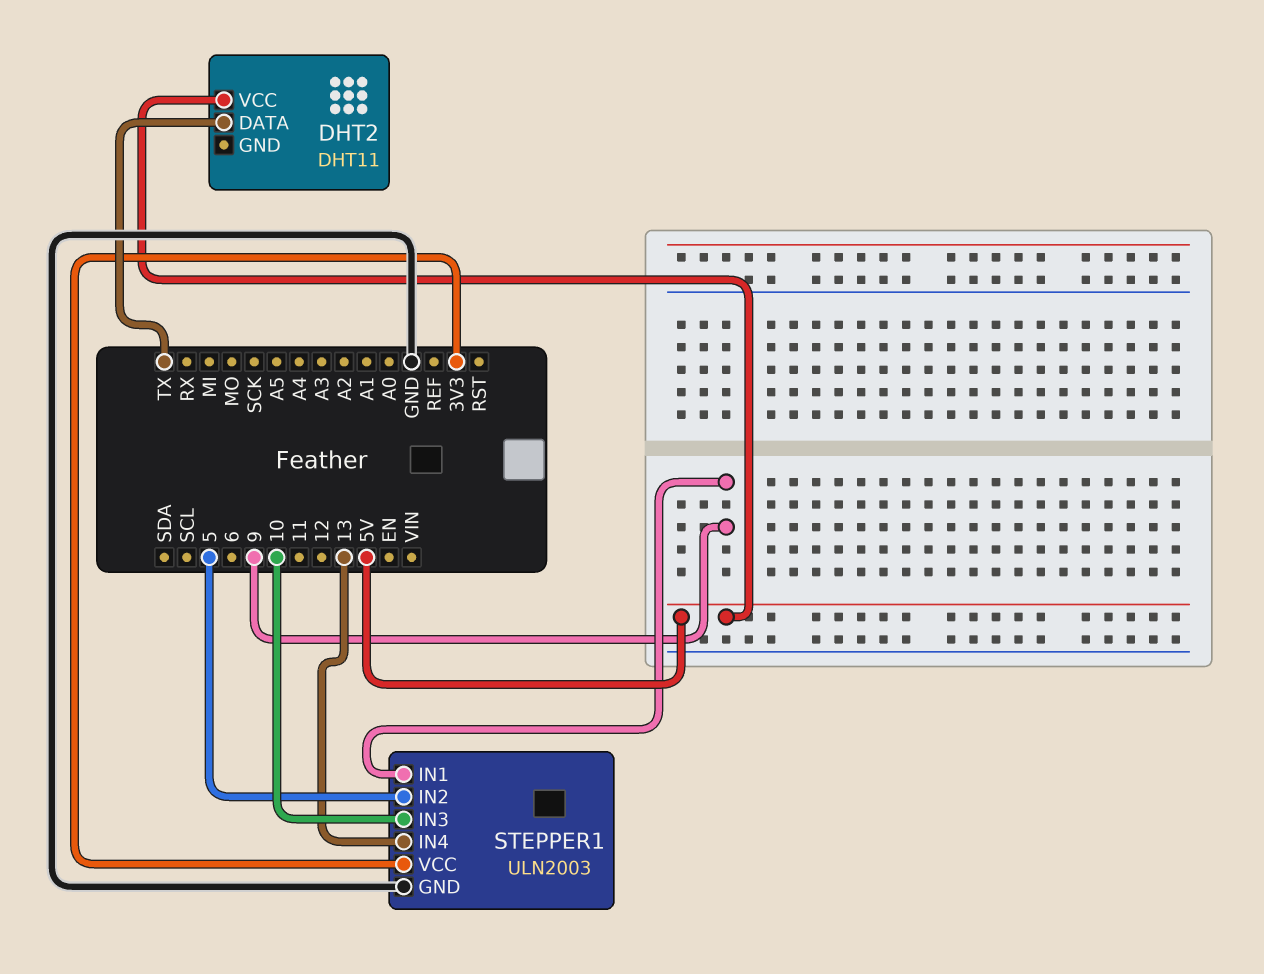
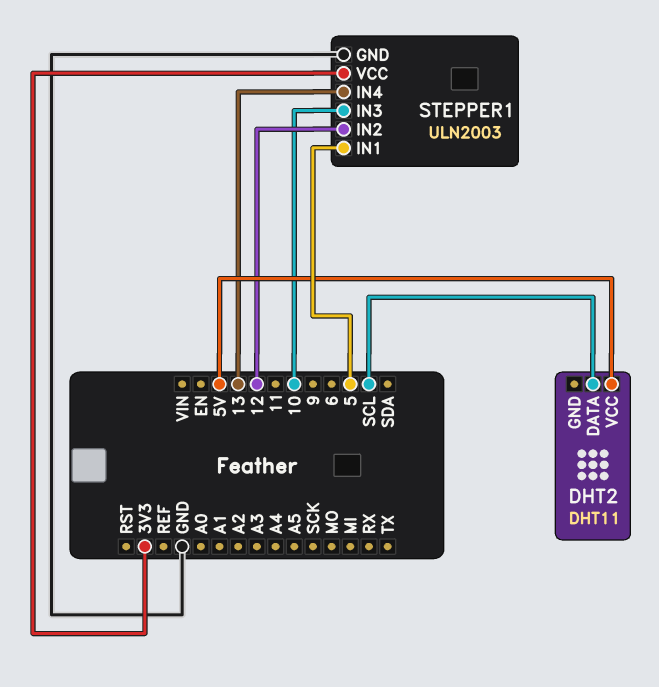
DHT2 pin DATA: TX -> SCL
STEPPER1 pin IN1: 9 -> 5
STEPPER1 pin IN2: 5 -> 12

